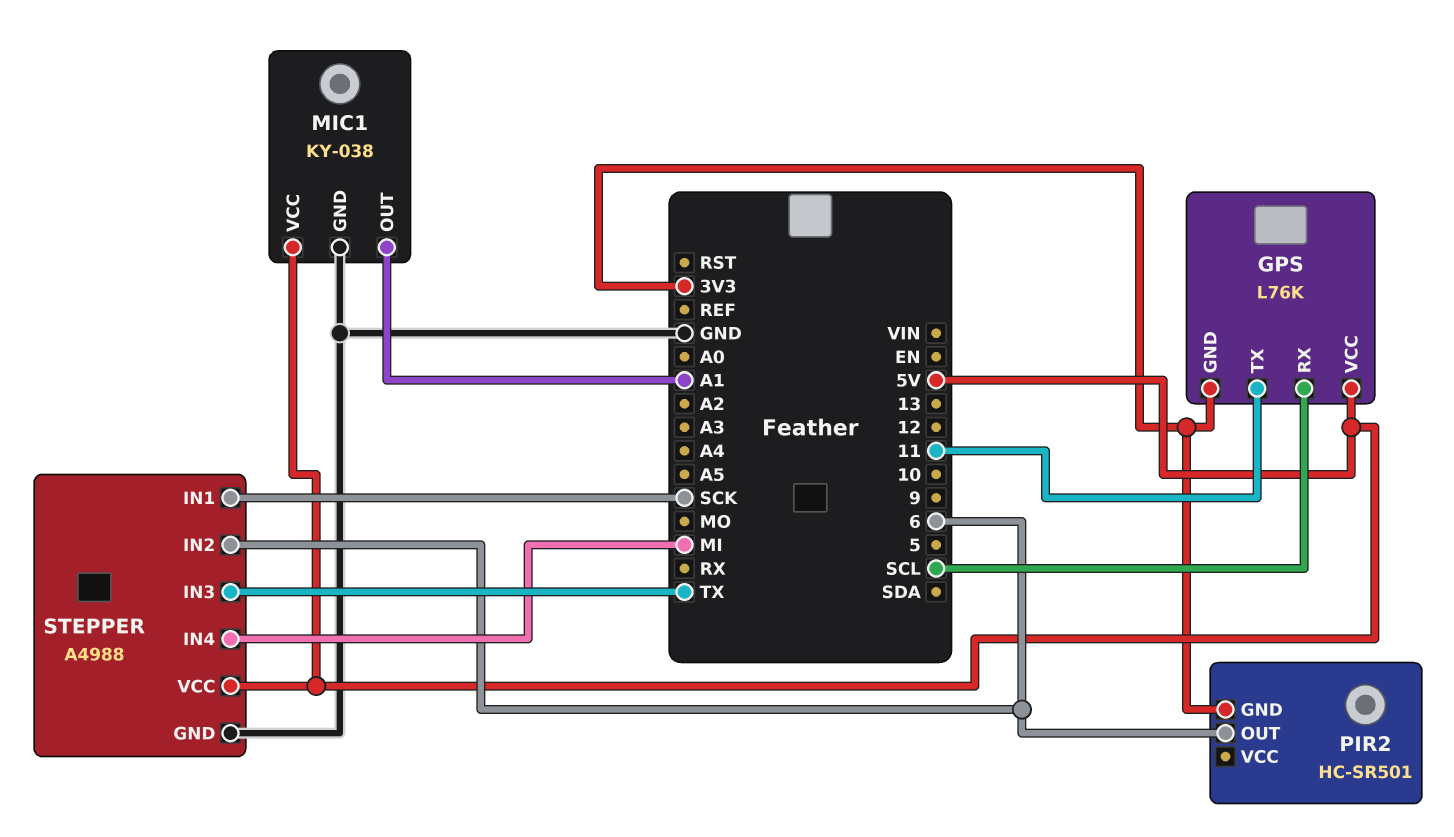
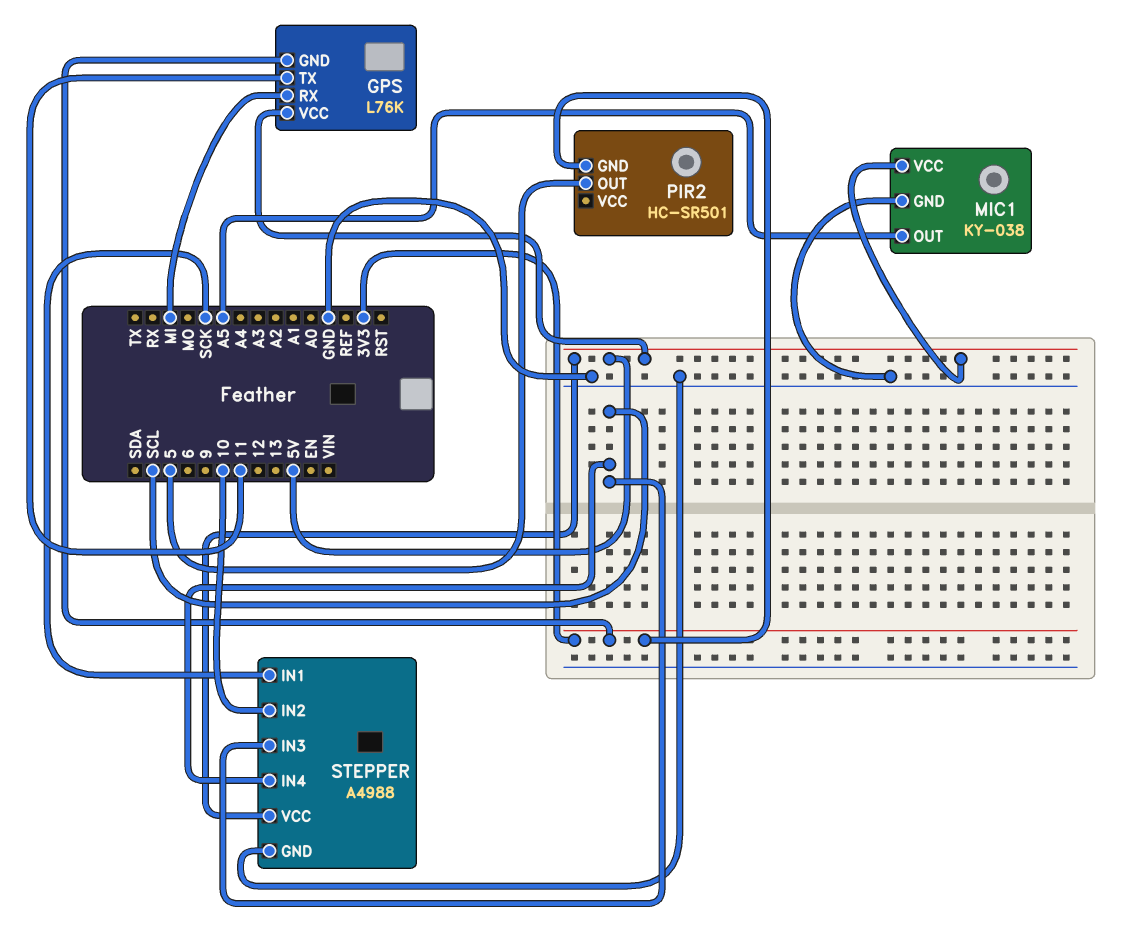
GPS pin RX: SCL -> MI
MIC1 pin OUT: A1 -> A5
PIR2 pin OUT: 6 -> 5
STEPPER pin IN2: 6 -> 10
STEPPER pin IN3: TX -> SCL
STEPPER pin IN4: MI -> SCL

